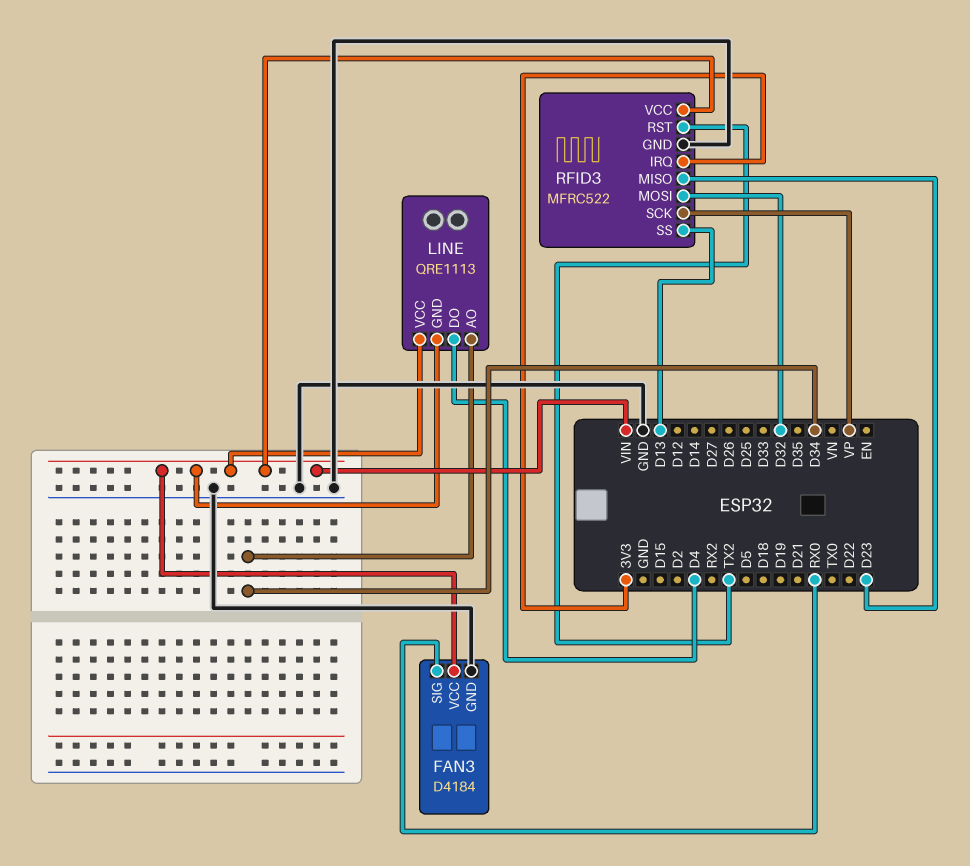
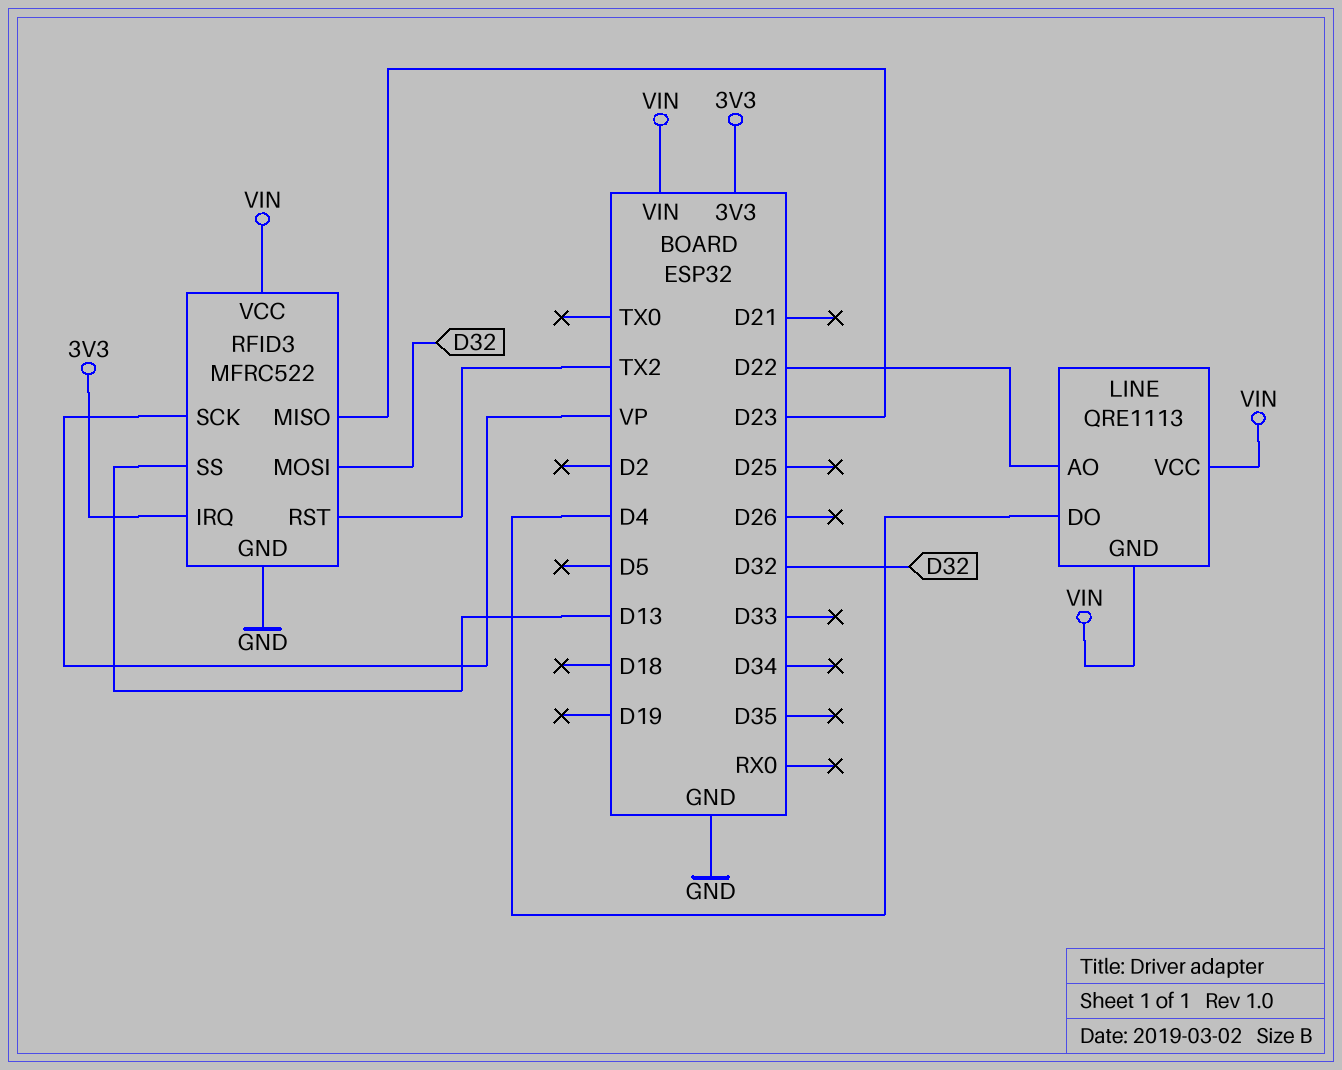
FAN3: D4184 -> none
FAN3 pin GND: GND -> none
FAN3 pin SIG: RX0 -> none
FAN3 pin VCC: VIN -> none
LINE pin AO: D34 -> D22

